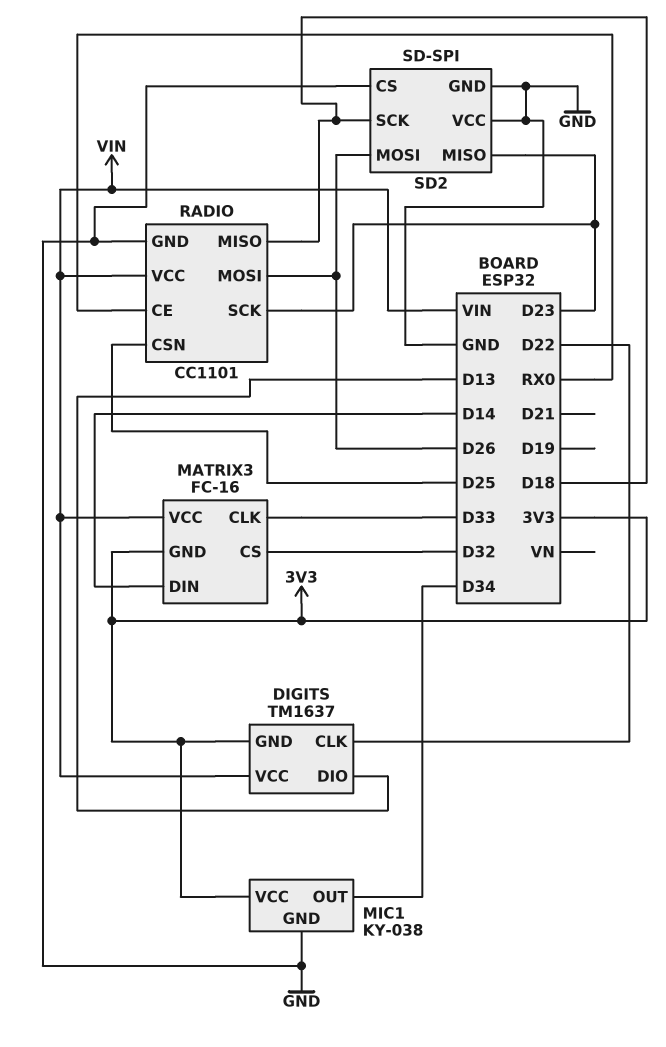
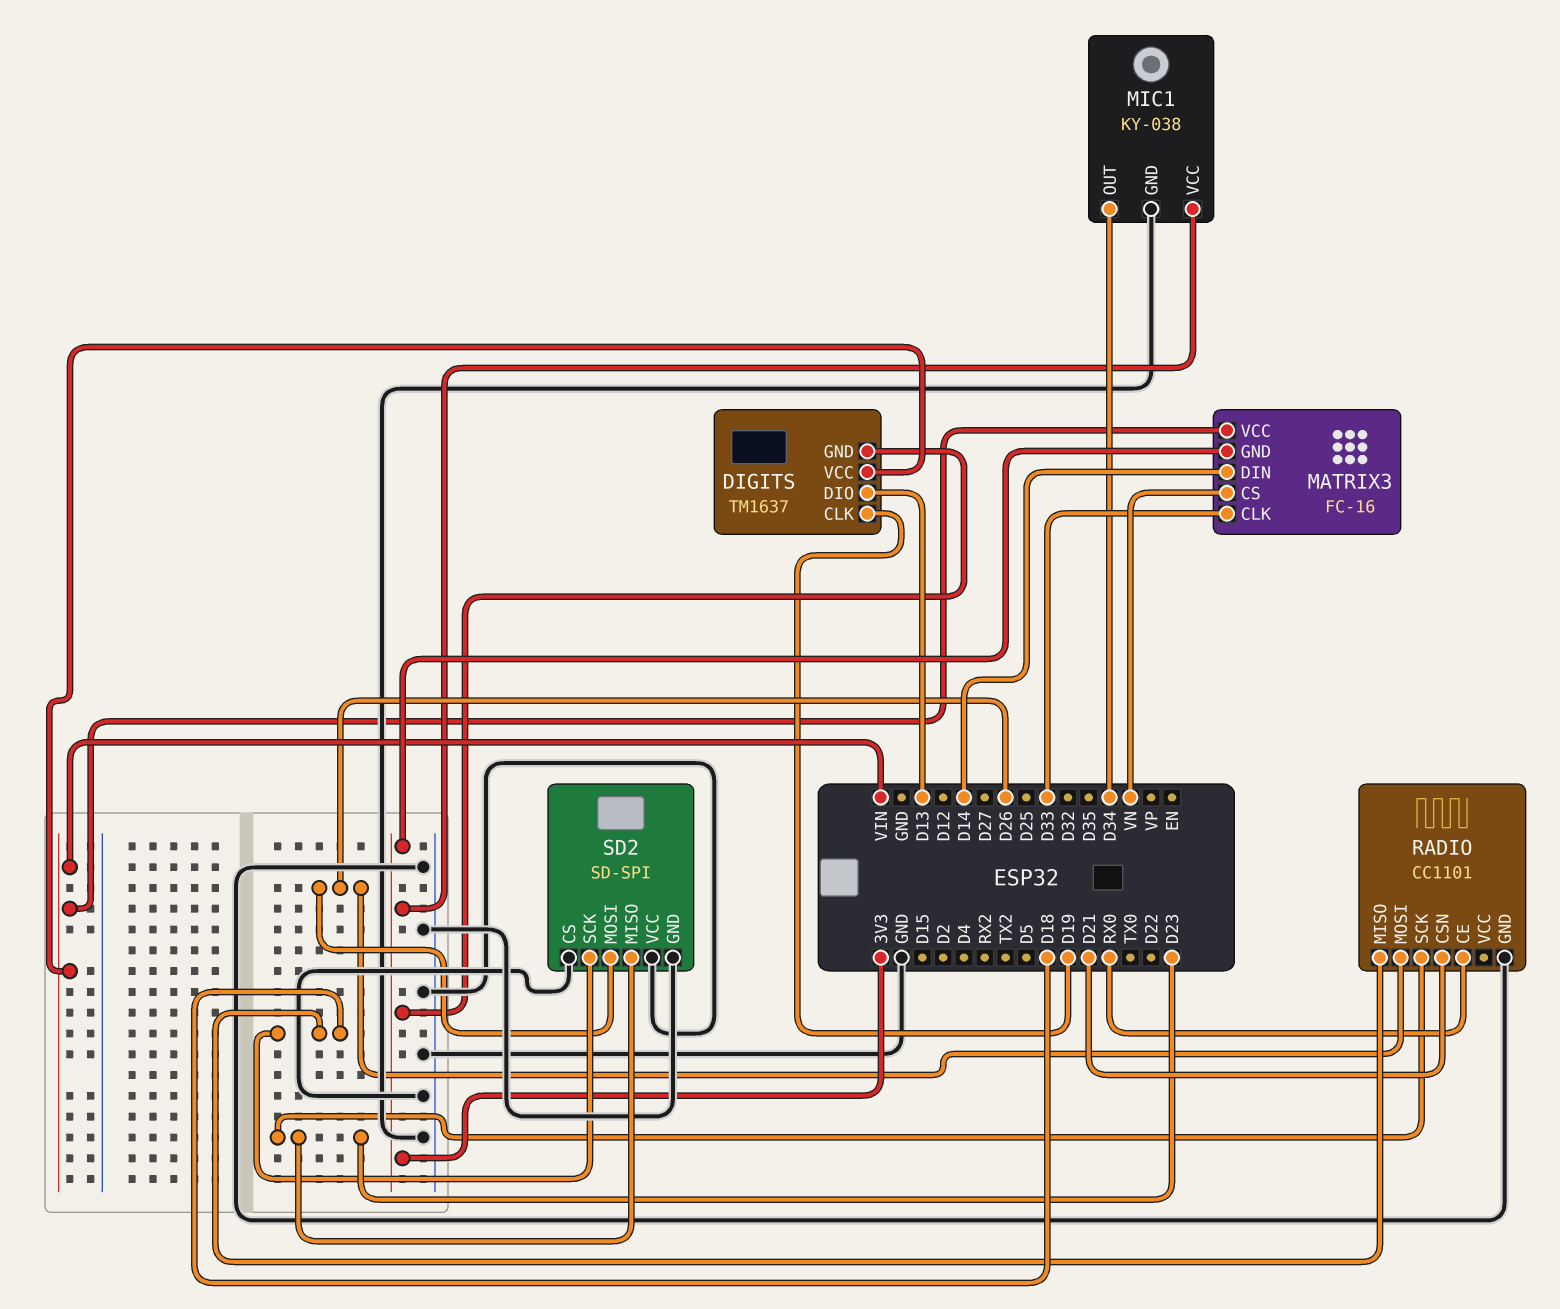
DIGITS pin CLK: D22 -> D19
MATRIX3 pin CS: D32 -> VN
RADIO pin CSN: D25 -> D21
RADIO pin VCC: VIN -> none

